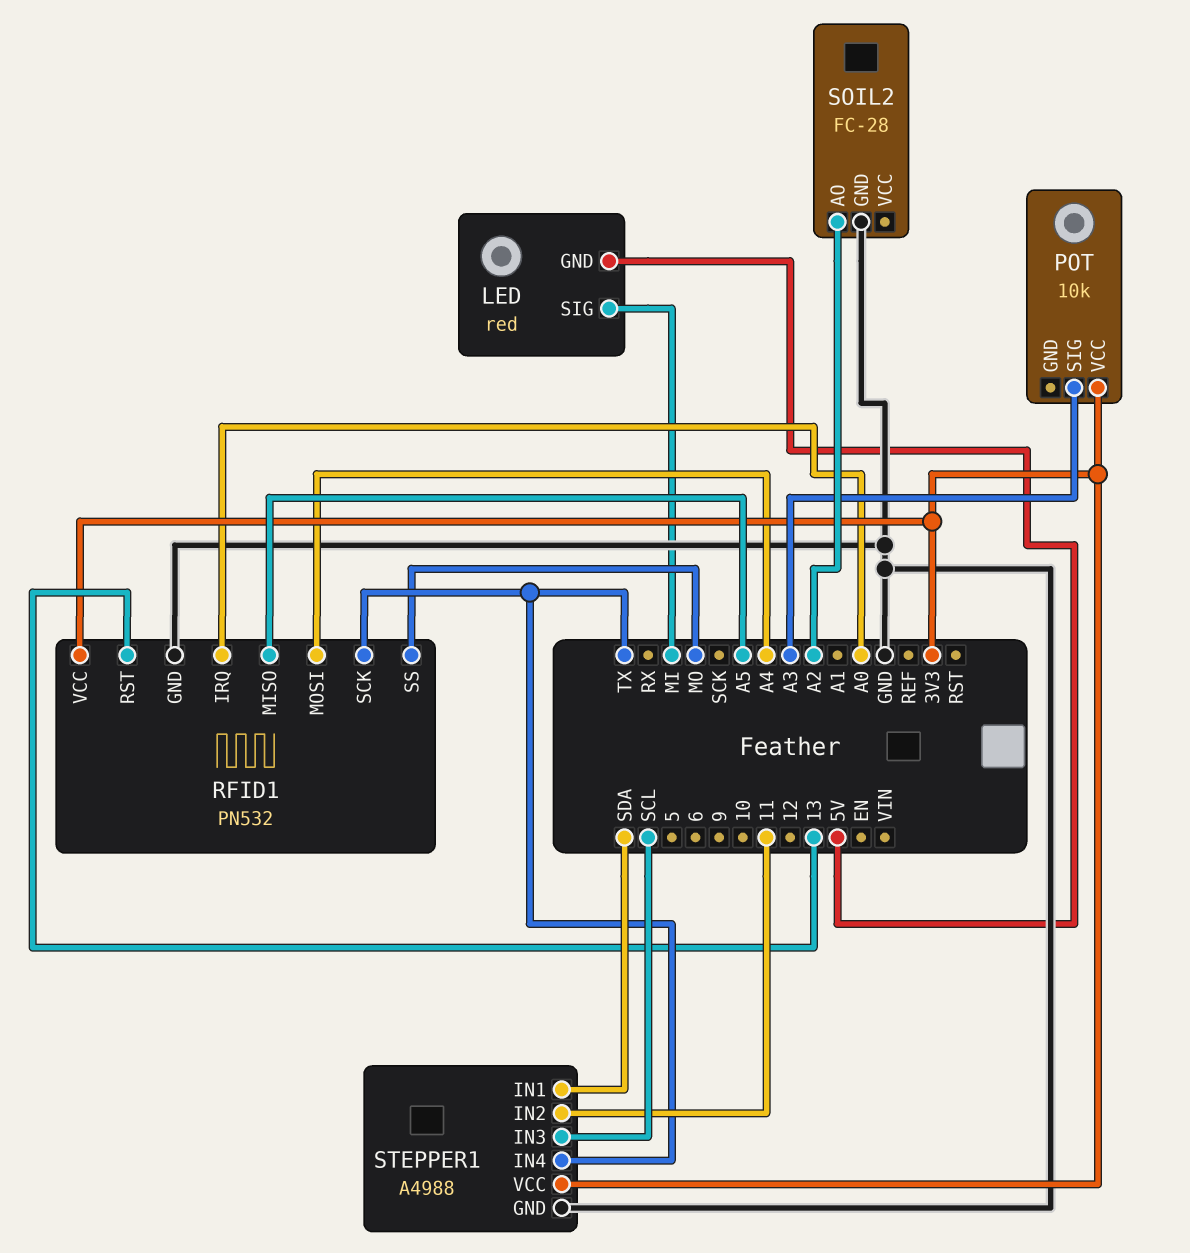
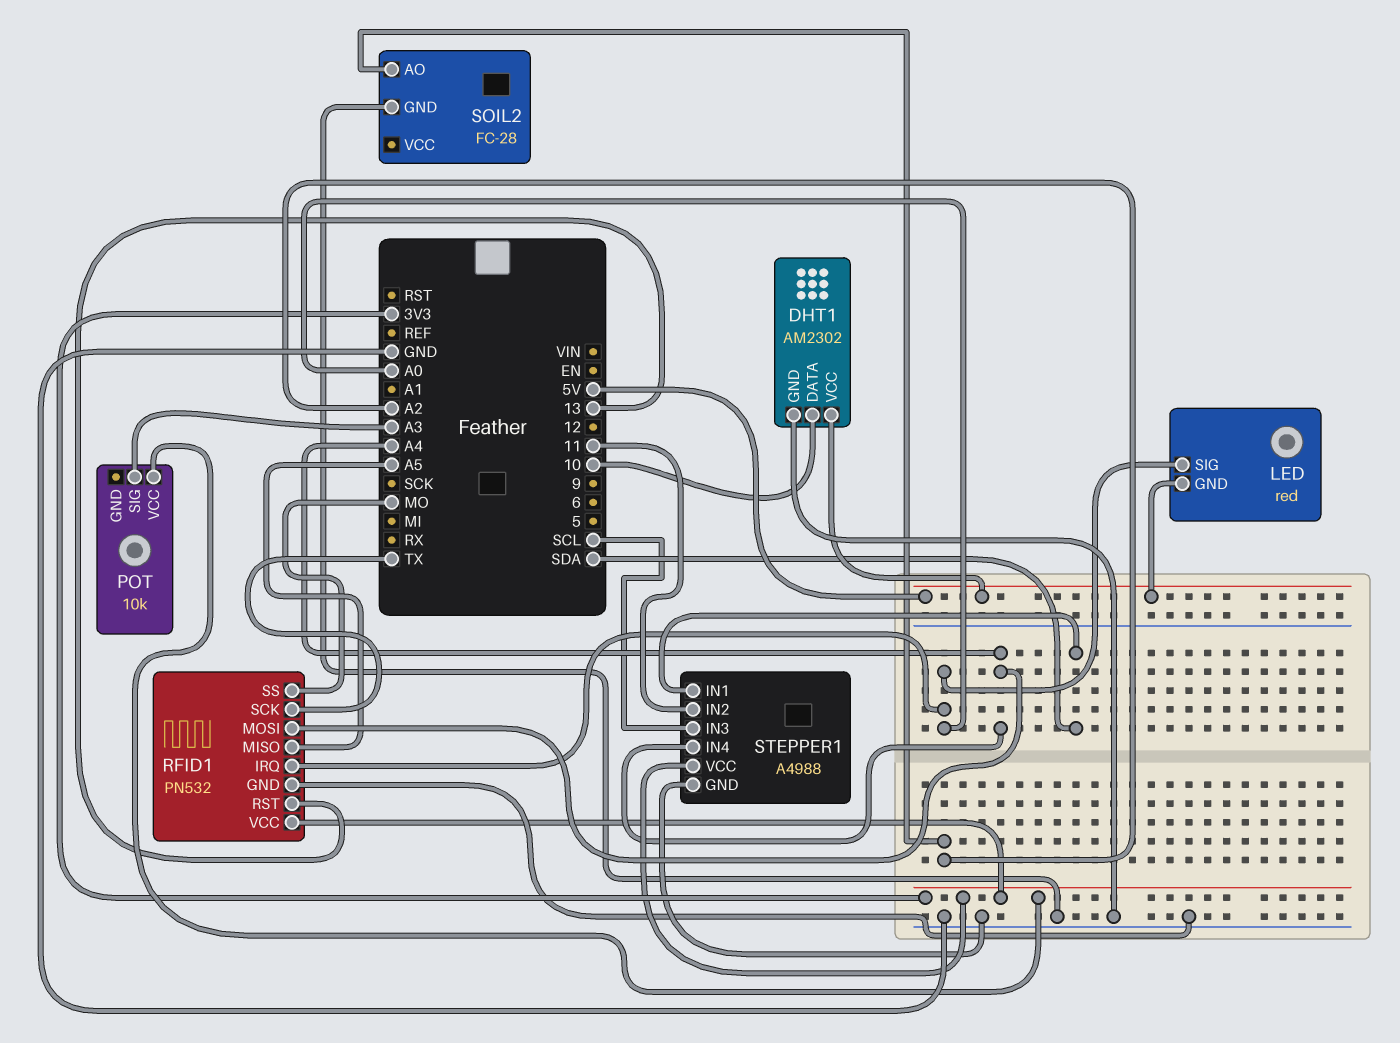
DHT1: none -> AM2302
DHT1 pin DATA: none -> 10
DHT1 pin GND: none -> GND
DHT1 pin VCC: none -> 5V
LED pin SIG: MI -> A0
STEPPER1 pin IN4: TX -> A4

